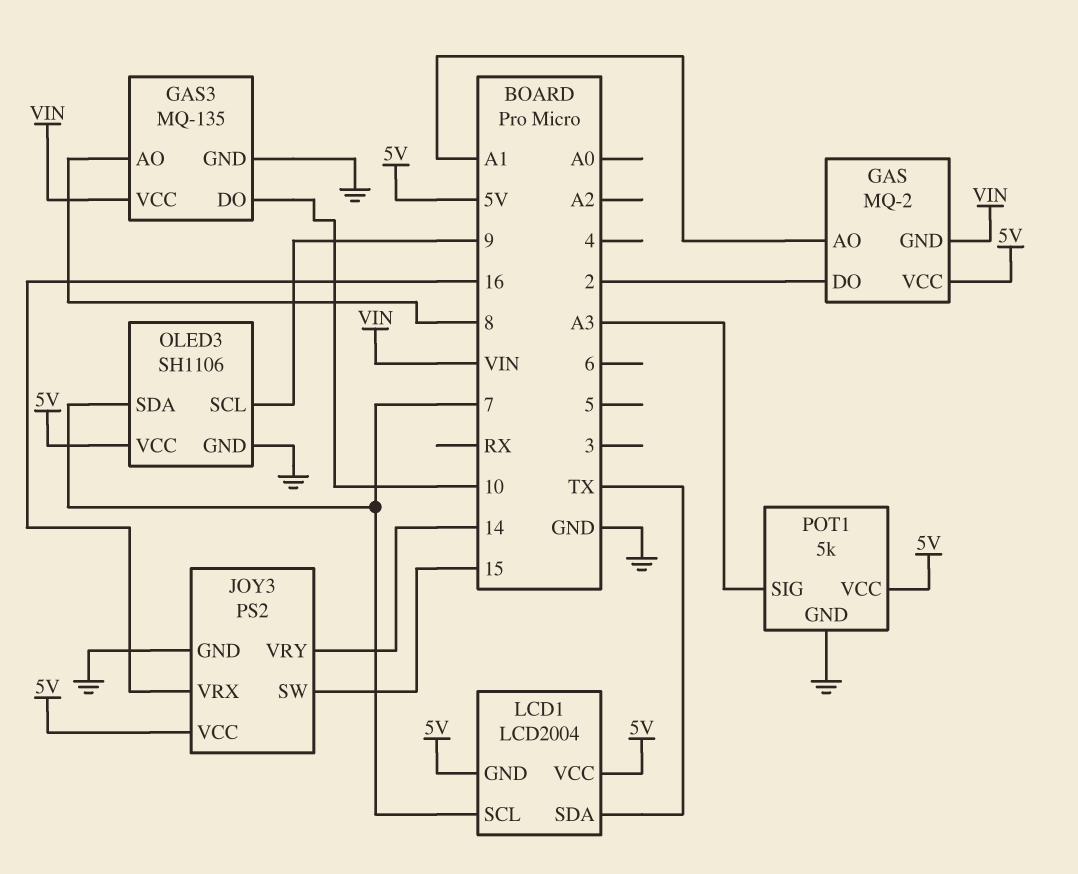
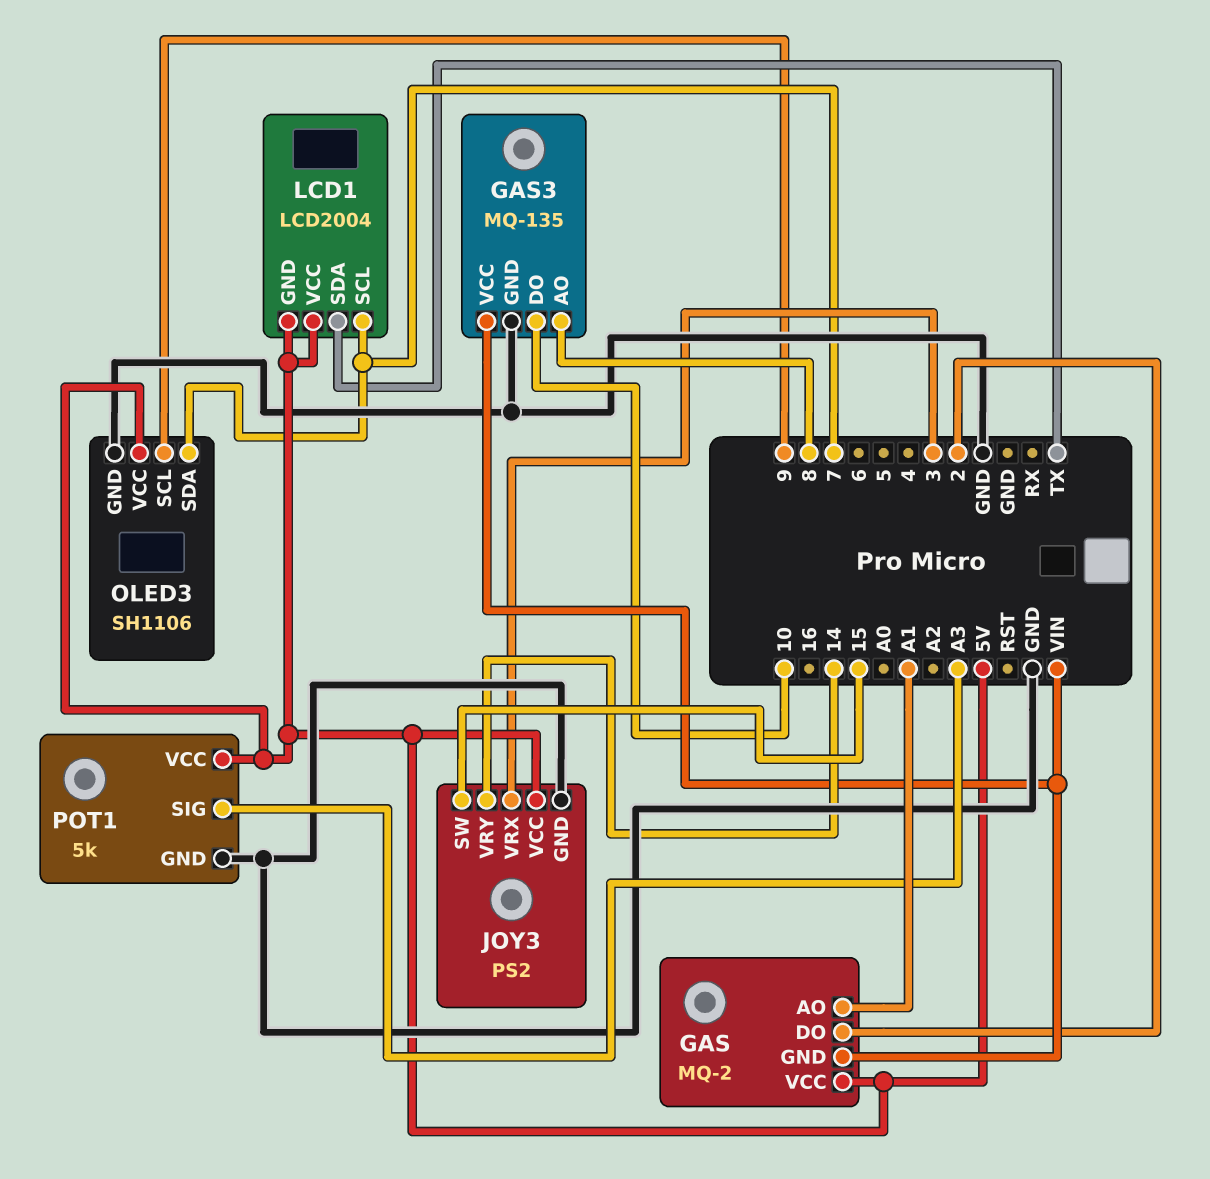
JOY3 pin VRX: 16 -> 3

